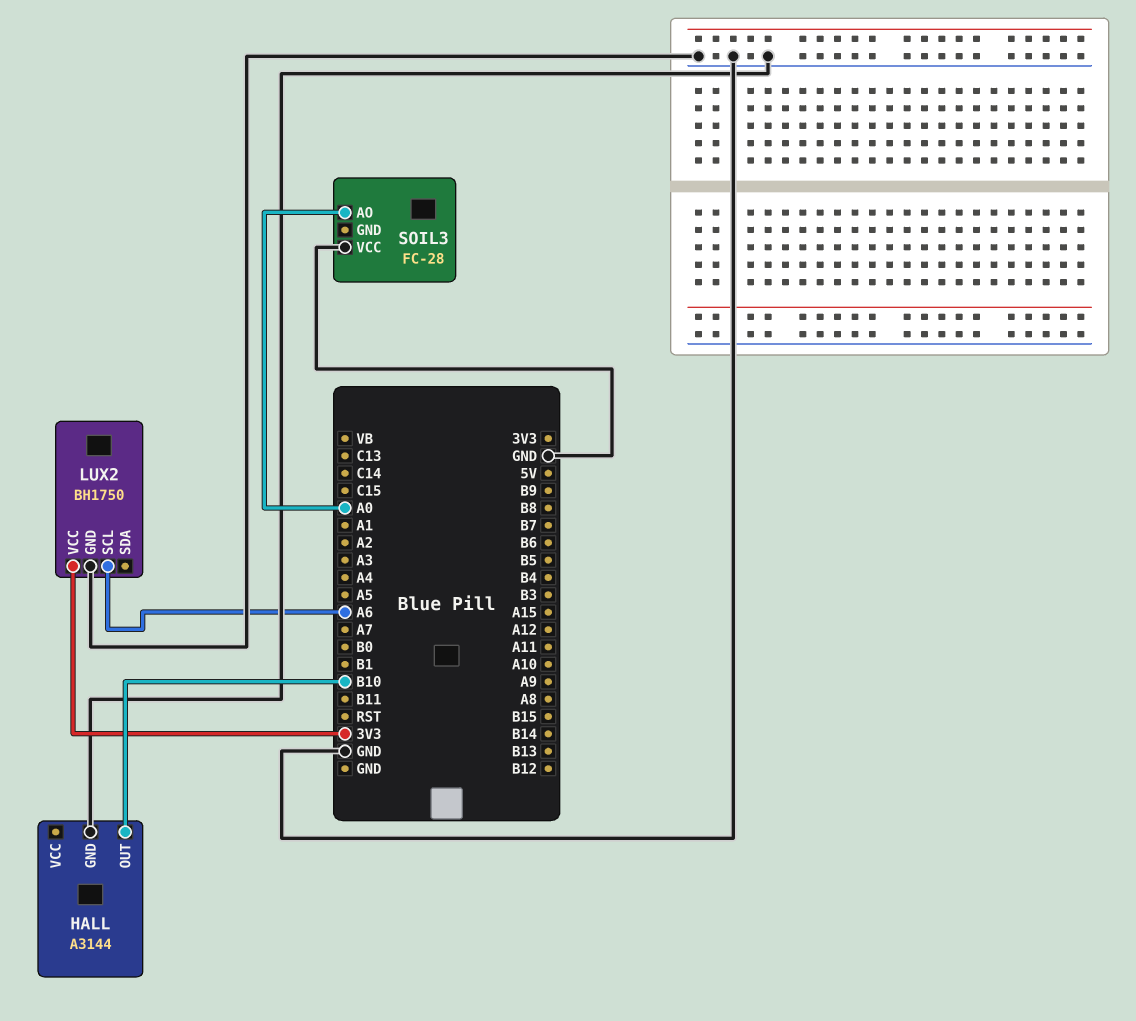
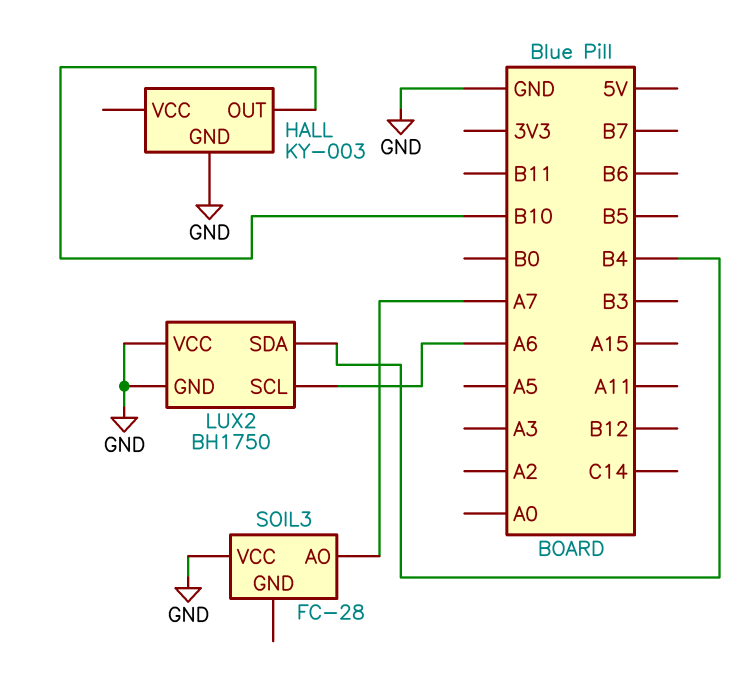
HALL: A3144 -> KY-003
LUX2 pin SDA: none -> B4
LUX2 pin VCC: 3V3 -> GND
SOIL3 pin AO: A0 -> A7

